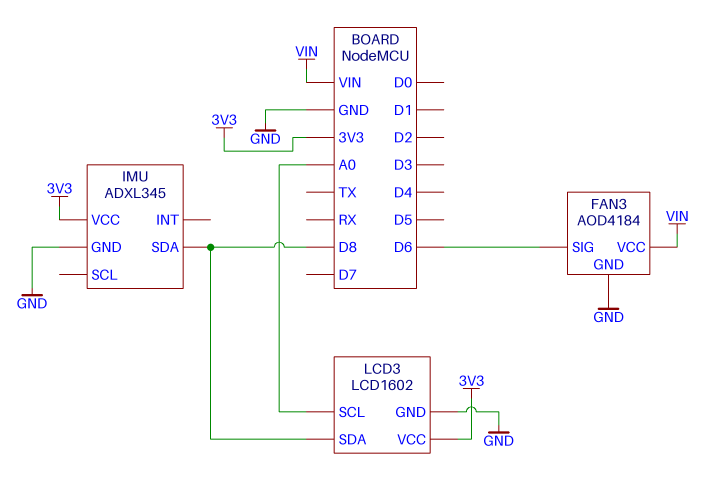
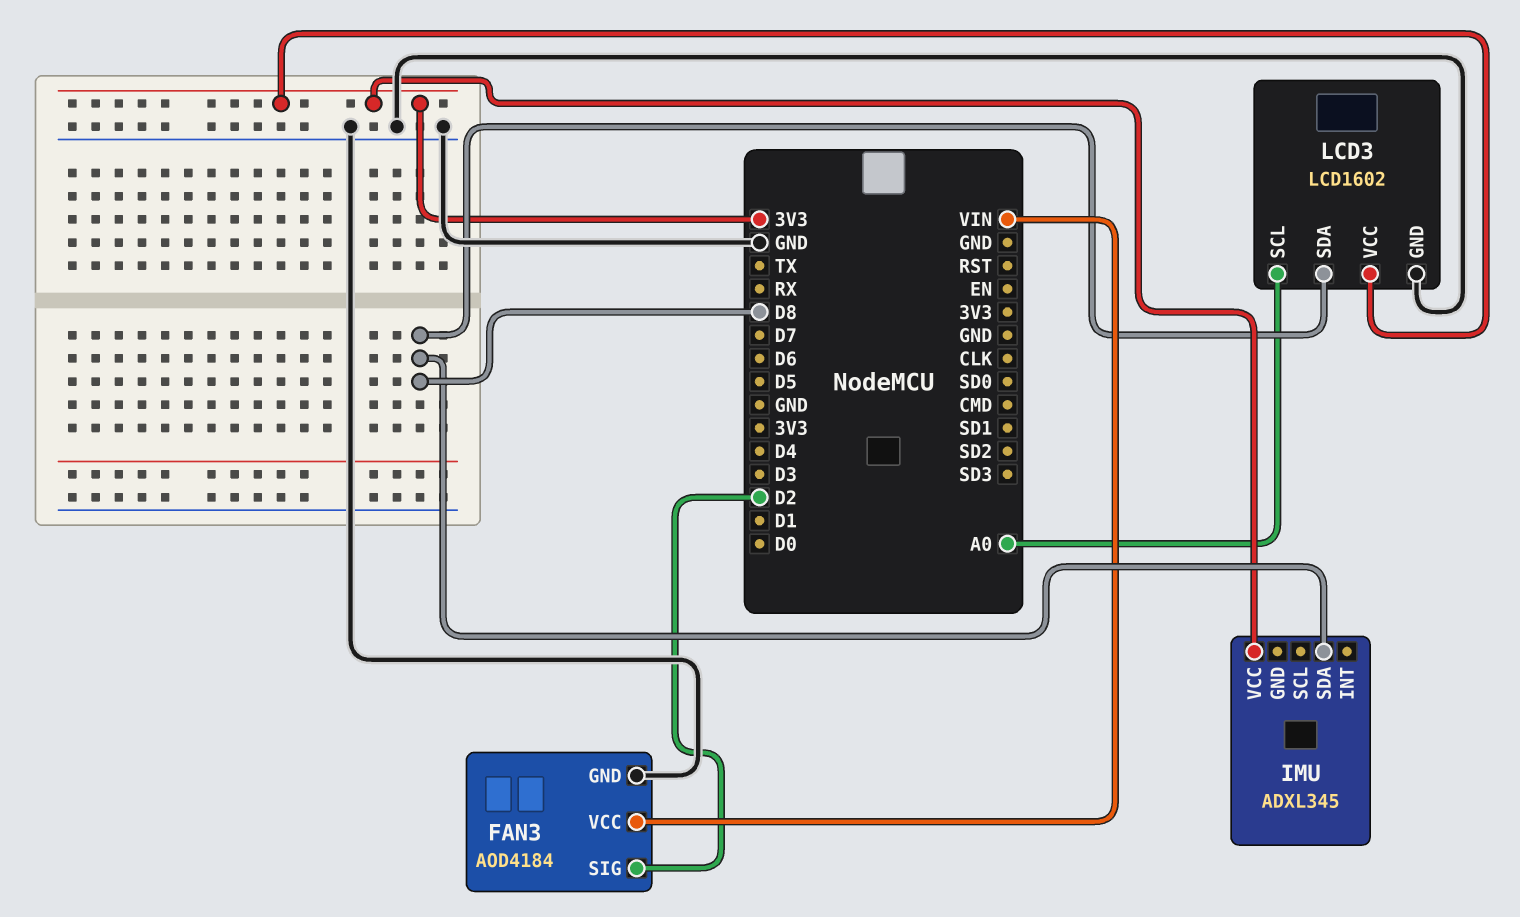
FAN3 pin SIG: D6 -> D2
IMU pin GND: GND -> none

